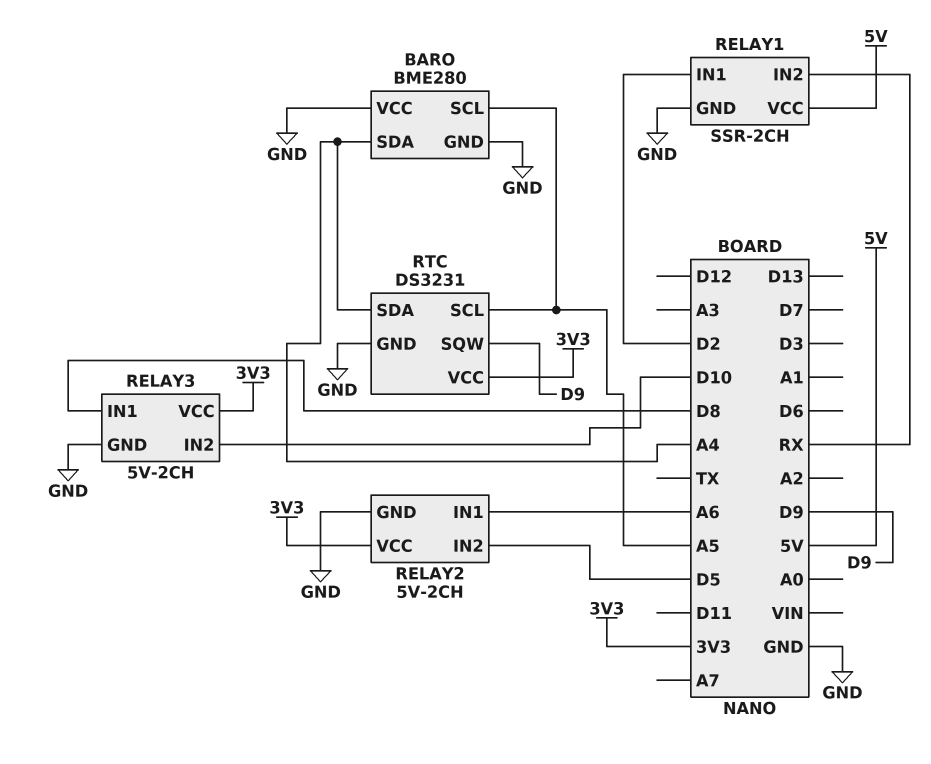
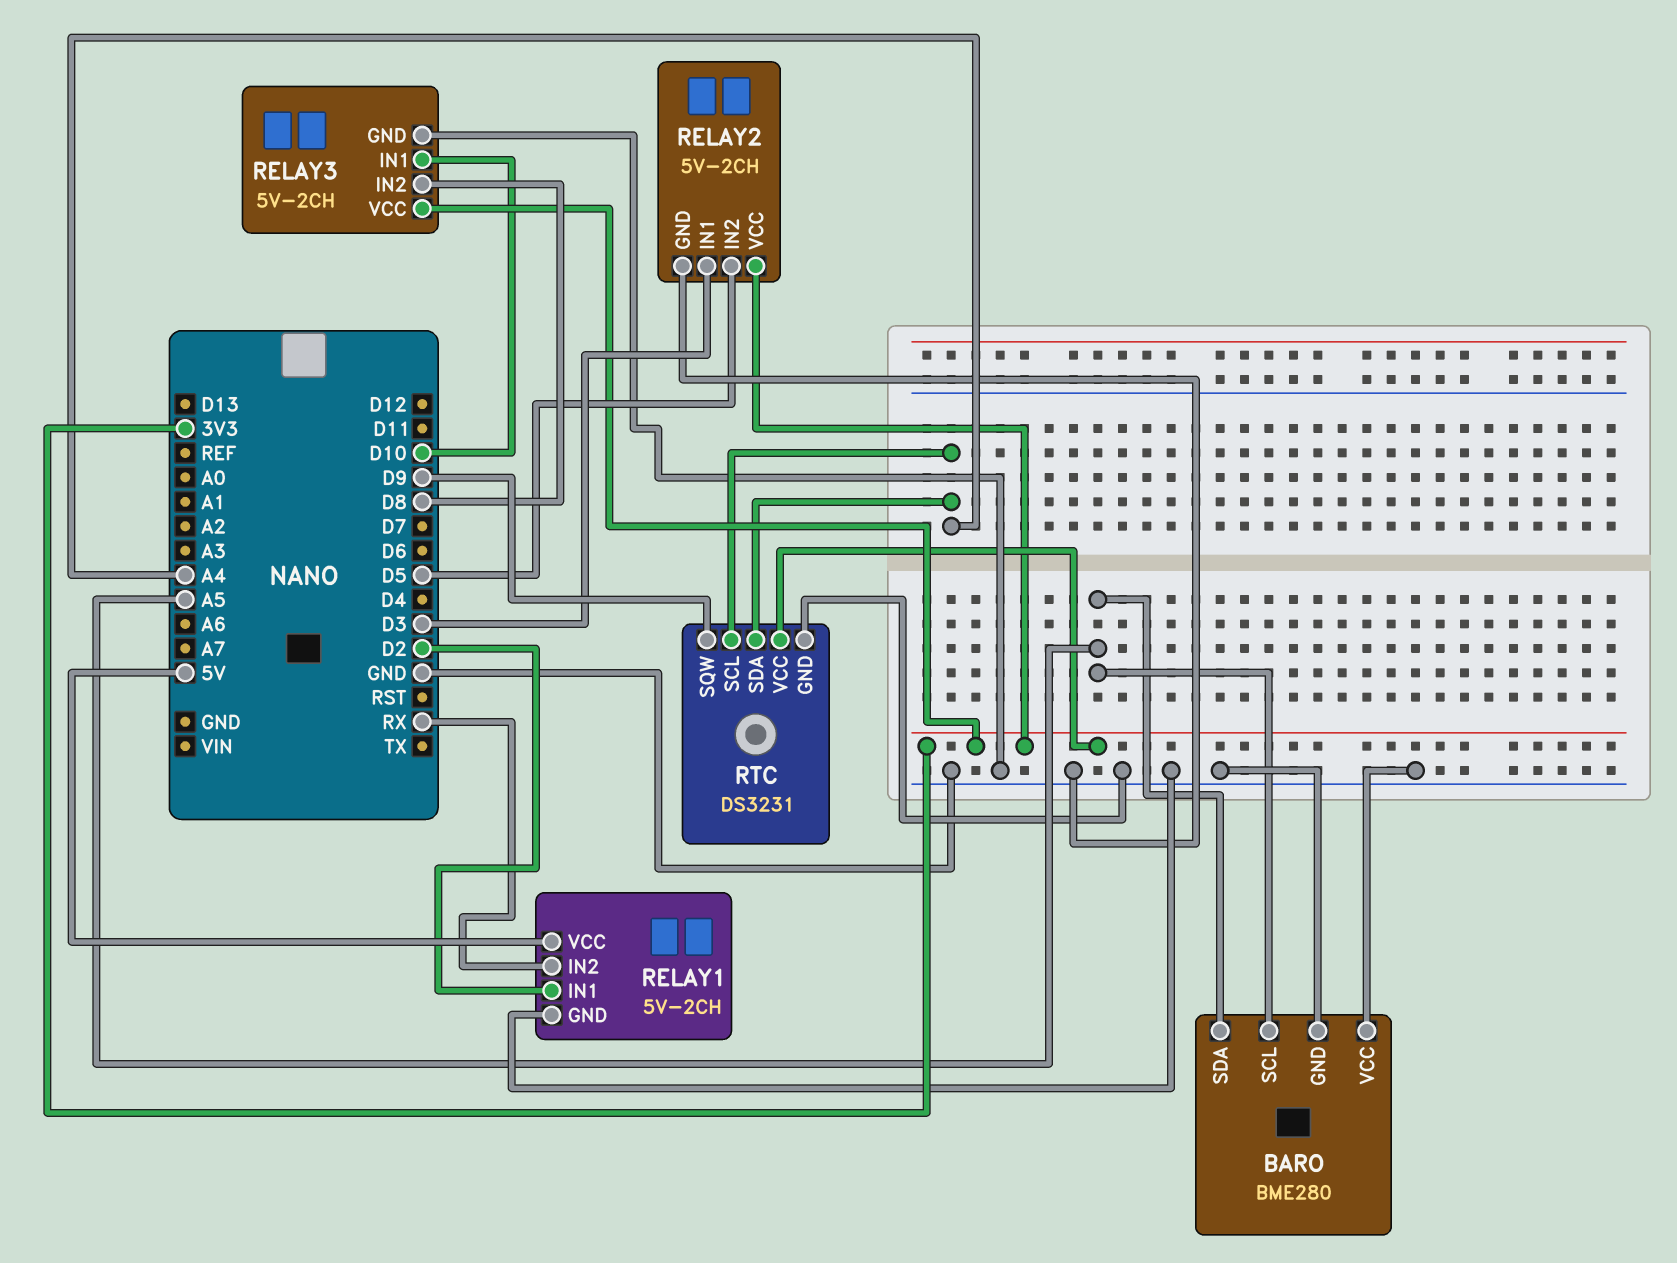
BARO pin SDA: A4 -> A5
RELAY1: SSR-2CH -> 5V-2CH
RELAY2 pin IN1: A6 -> D3
RELAY3 pin IN1: D8 -> D10
RELAY3 pin IN2: D10 -> D8
RTC pin SCL: A5 -> A4

